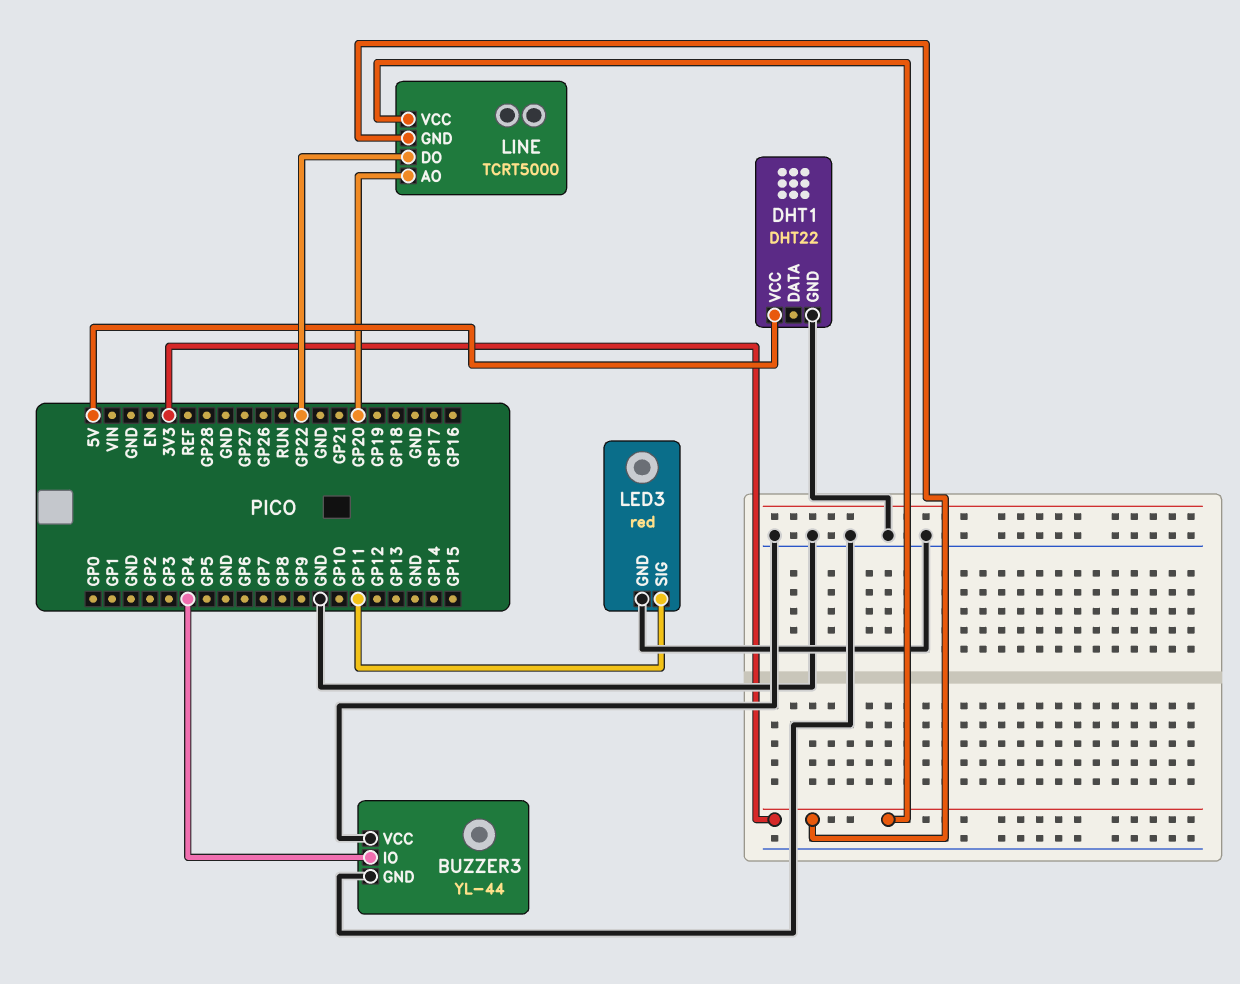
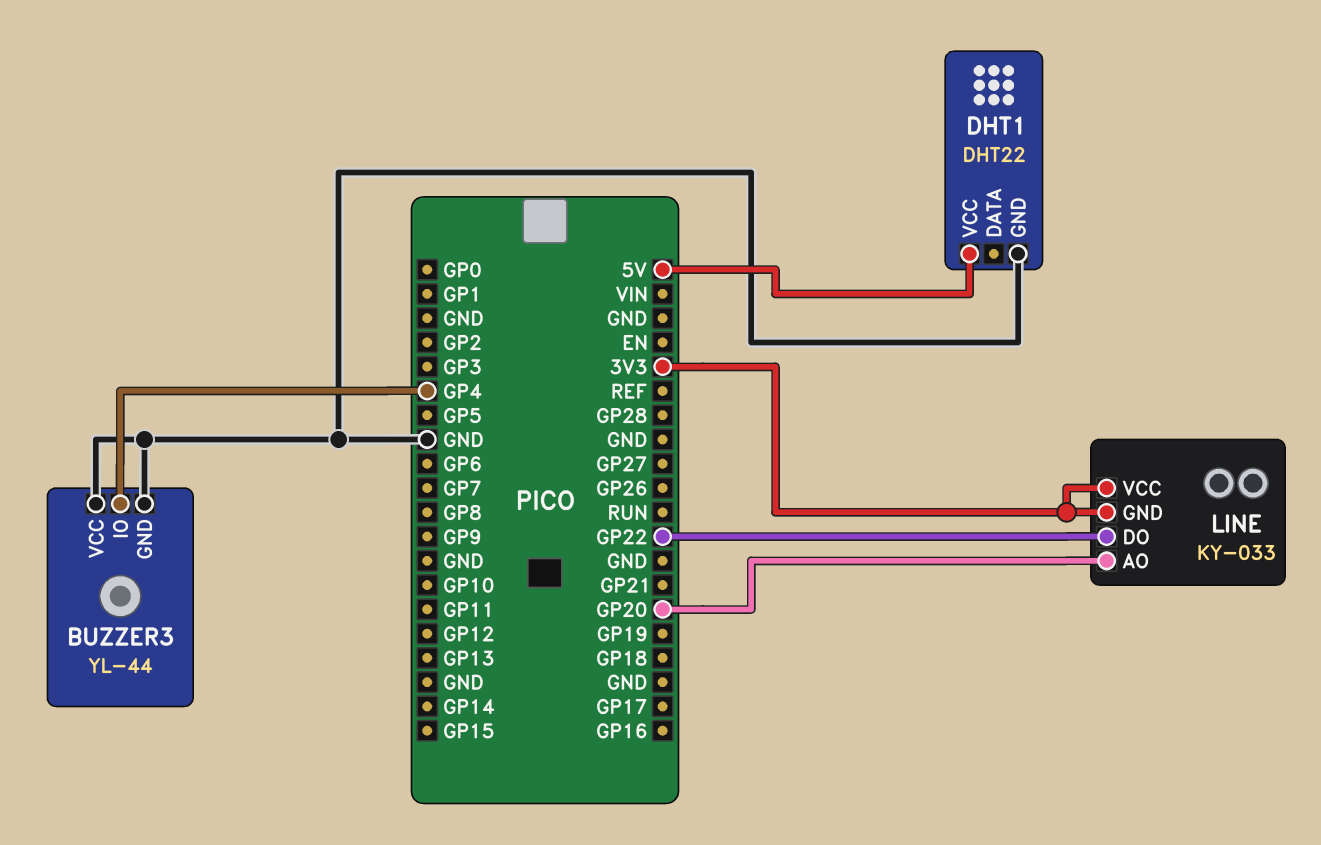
LED3: red -> none
LED3 pin GND: GND -> none
LED3 pin SIG: GP11 -> none
LINE: TCRT5000 -> KY-033

